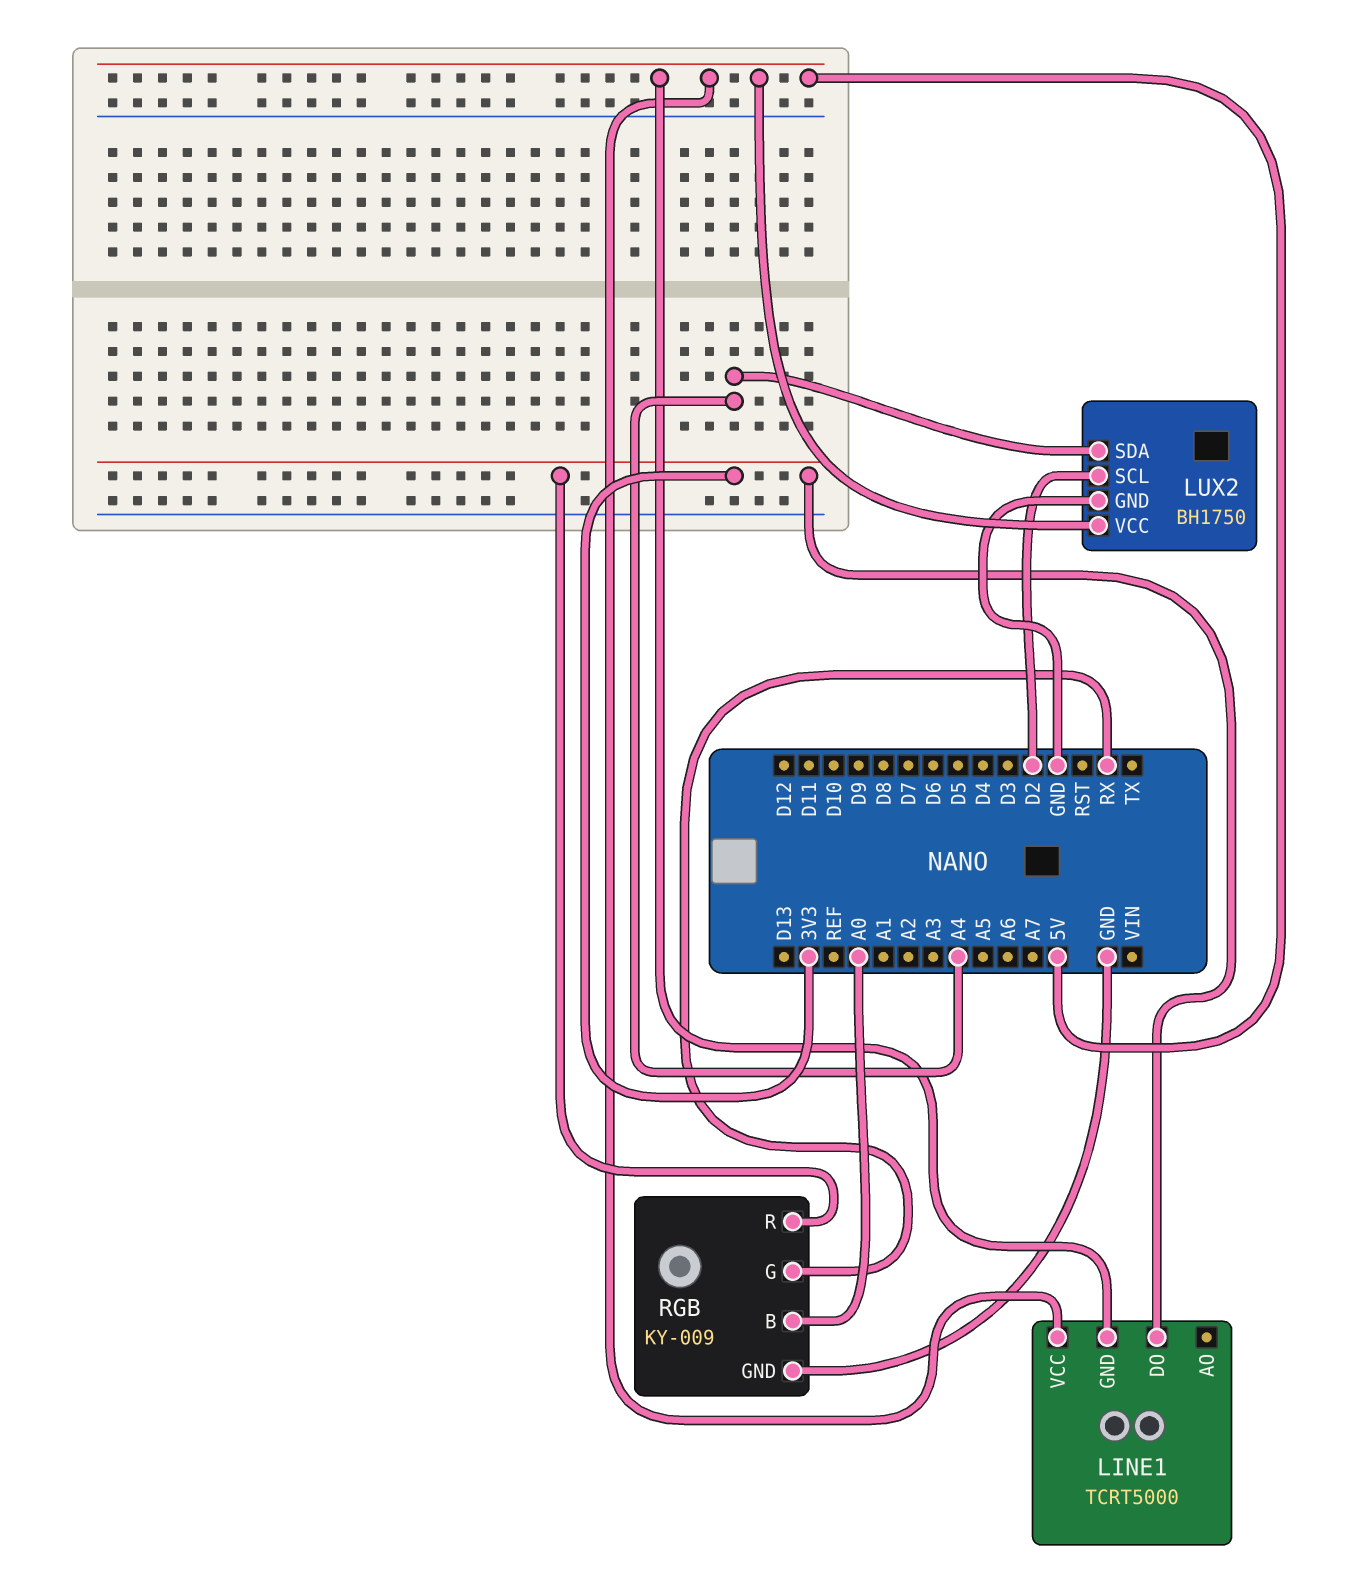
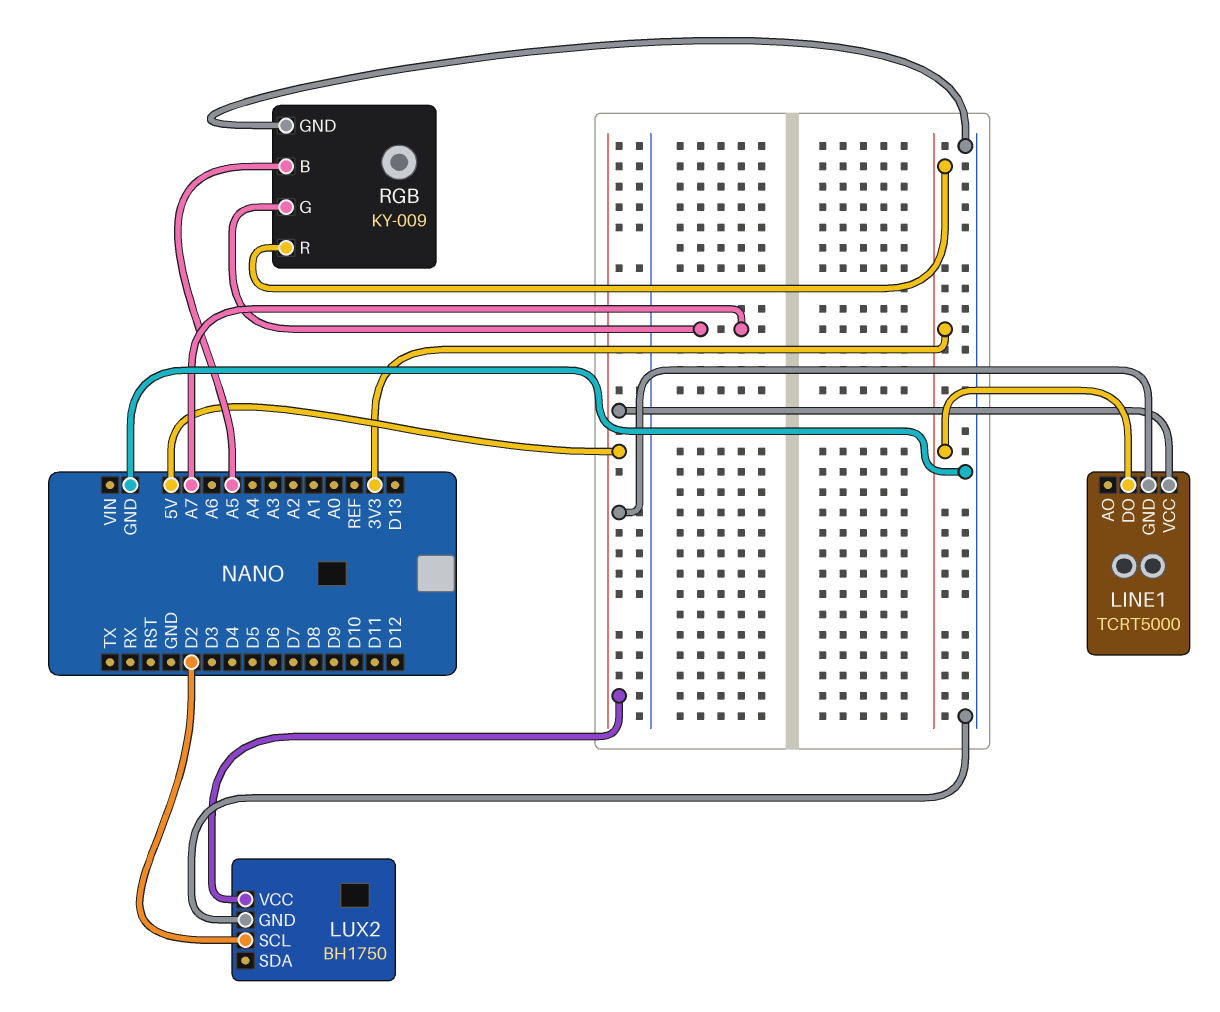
LUX2 pin SDA: A4 -> none
RGB pin B: A0 -> A5
RGB pin G: RX -> A7

